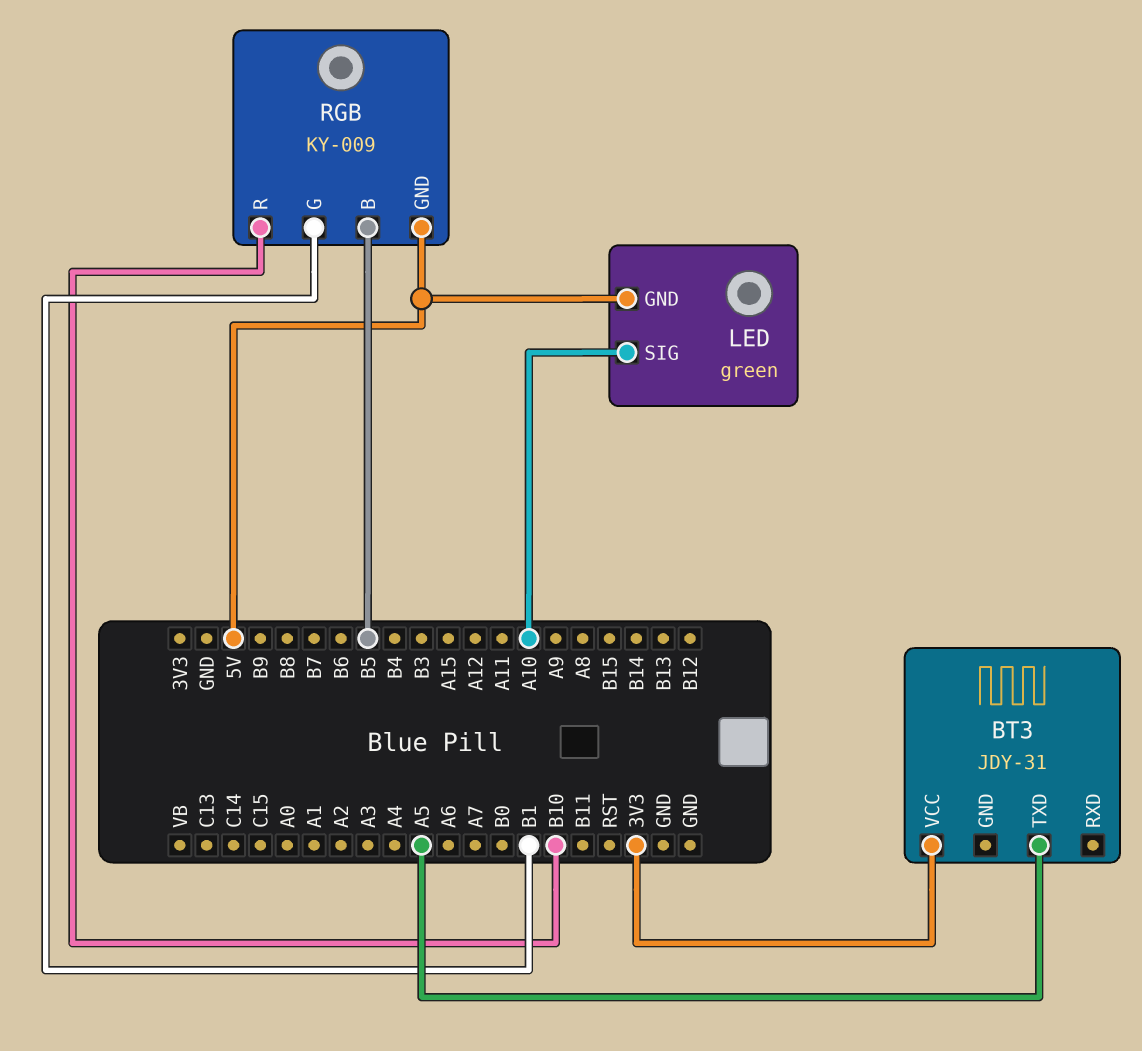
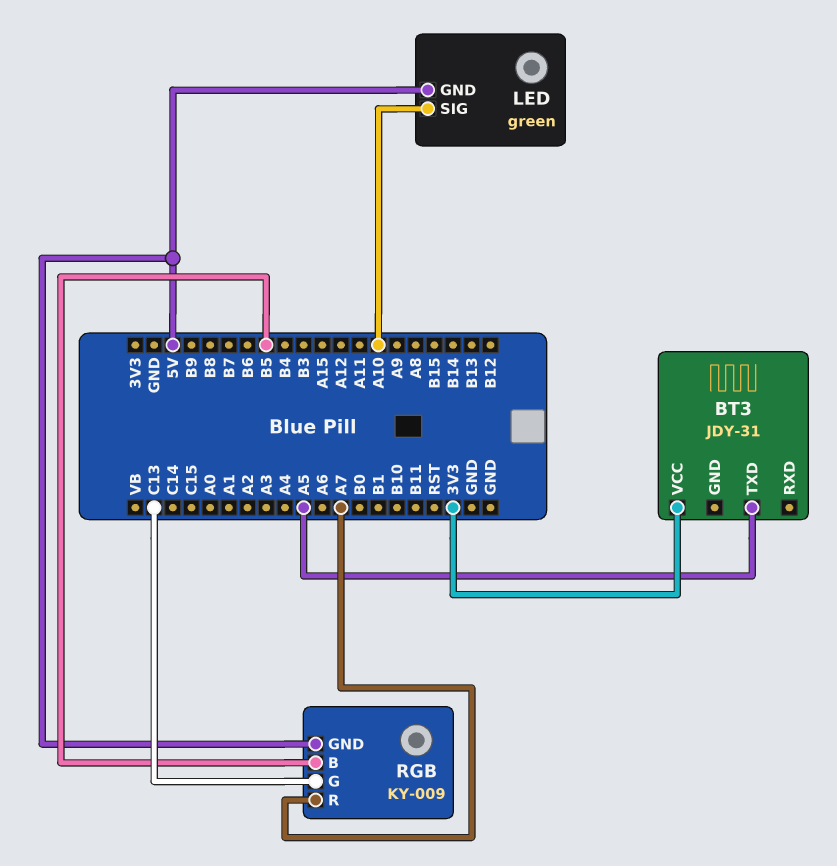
RGB pin G: B1 -> C13
RGB pin R: B10 -> A7

